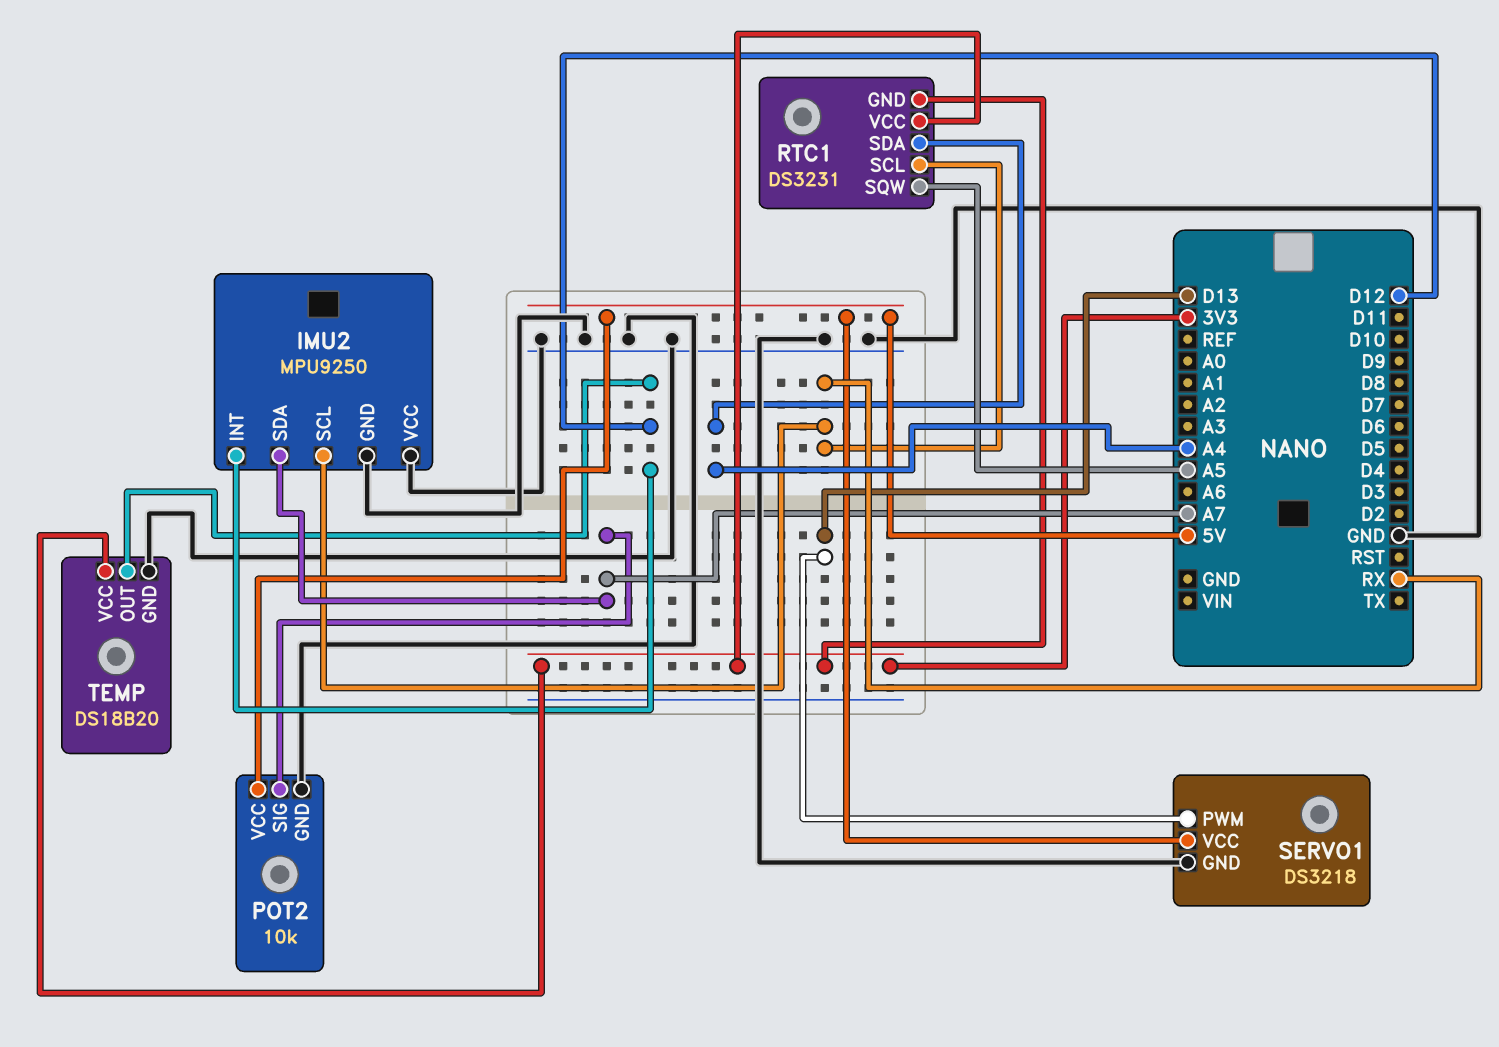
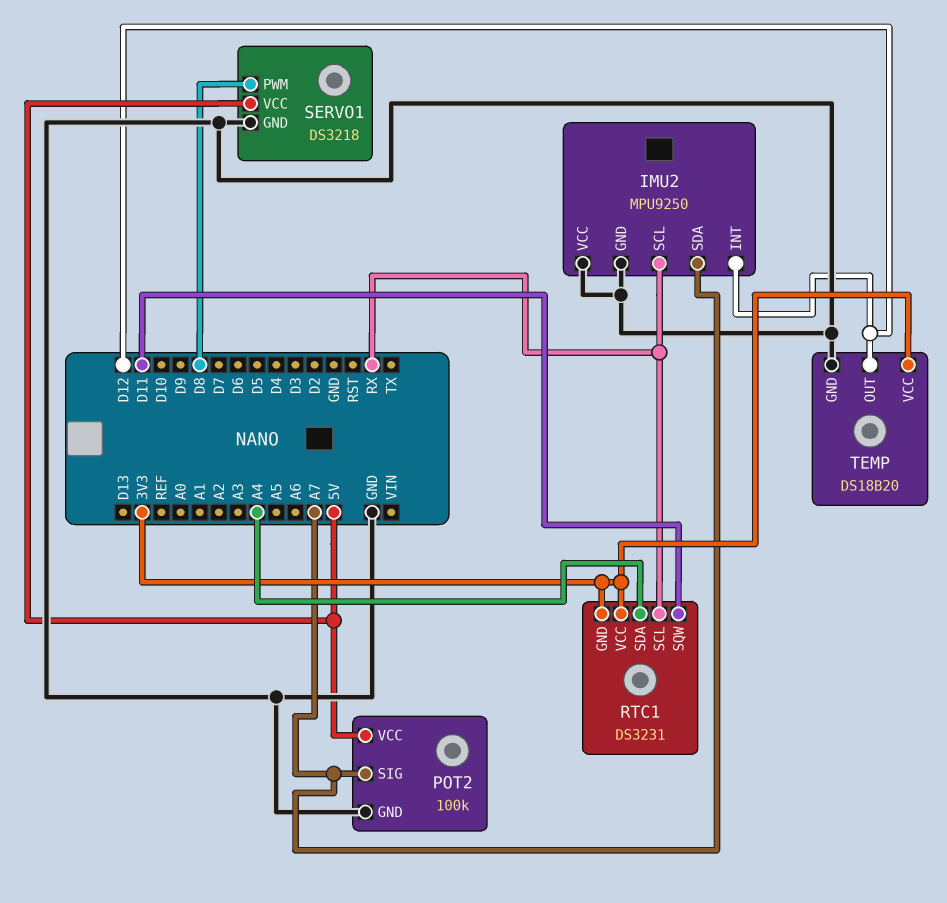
POT2: 10k -> 100k
RTC1 pin SQW: A5 -> D11
SERVO1 pin PWM: D13 -> D8

